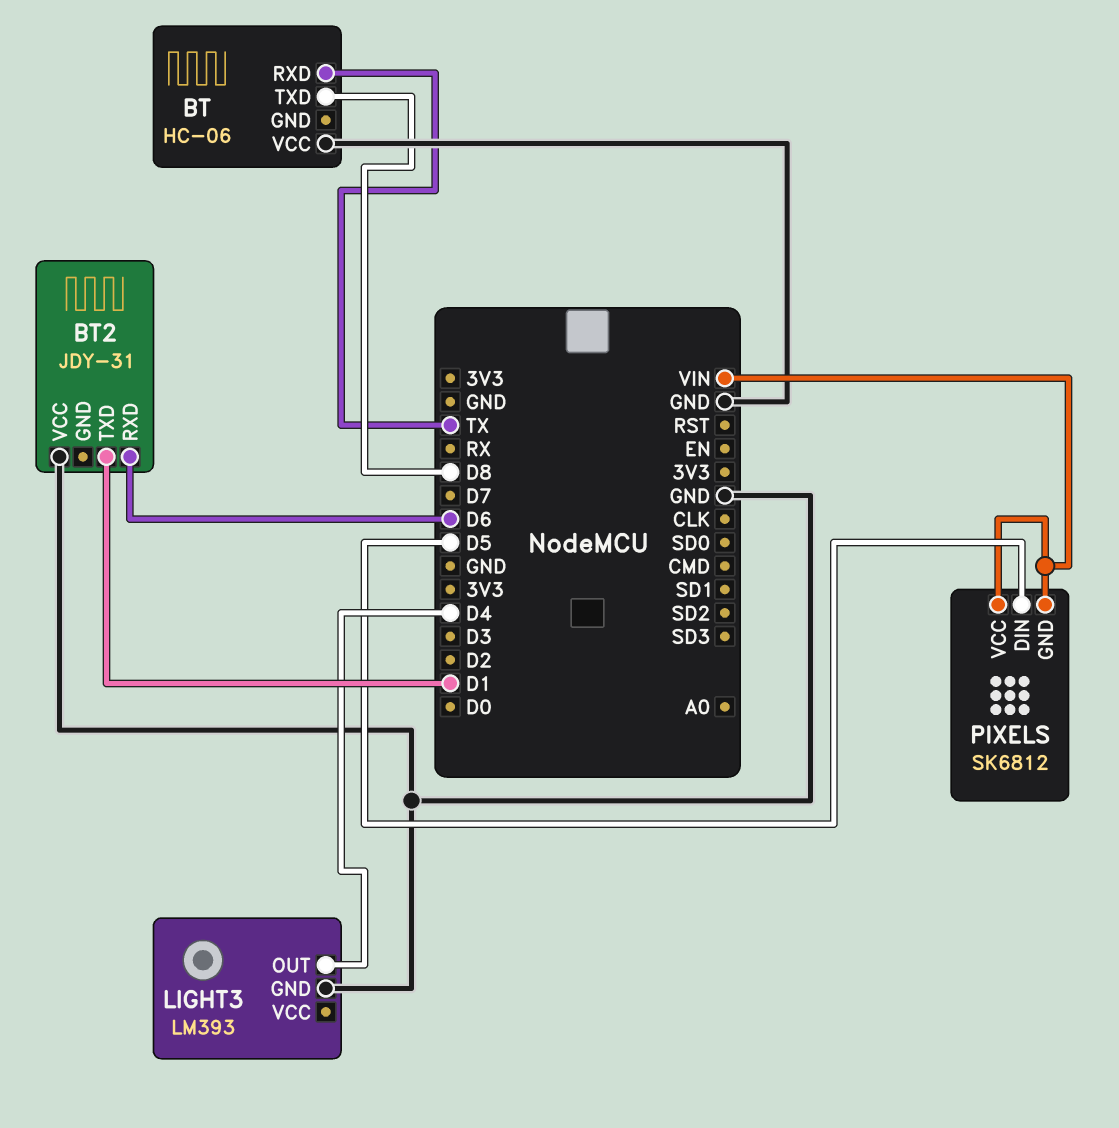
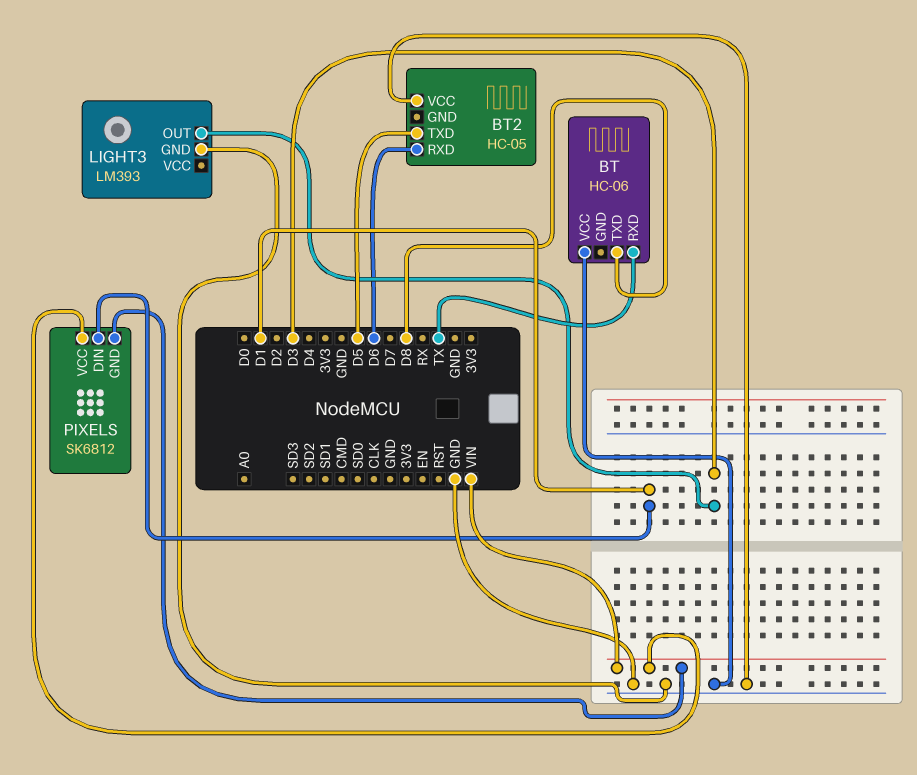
BT2: JDY-31 -> HC-05
BT2 pin TXD: D1 -> D5
LIGHT3 pin OUT: D4 -> D3
PIXELS pin DIN: D5 -> D1

